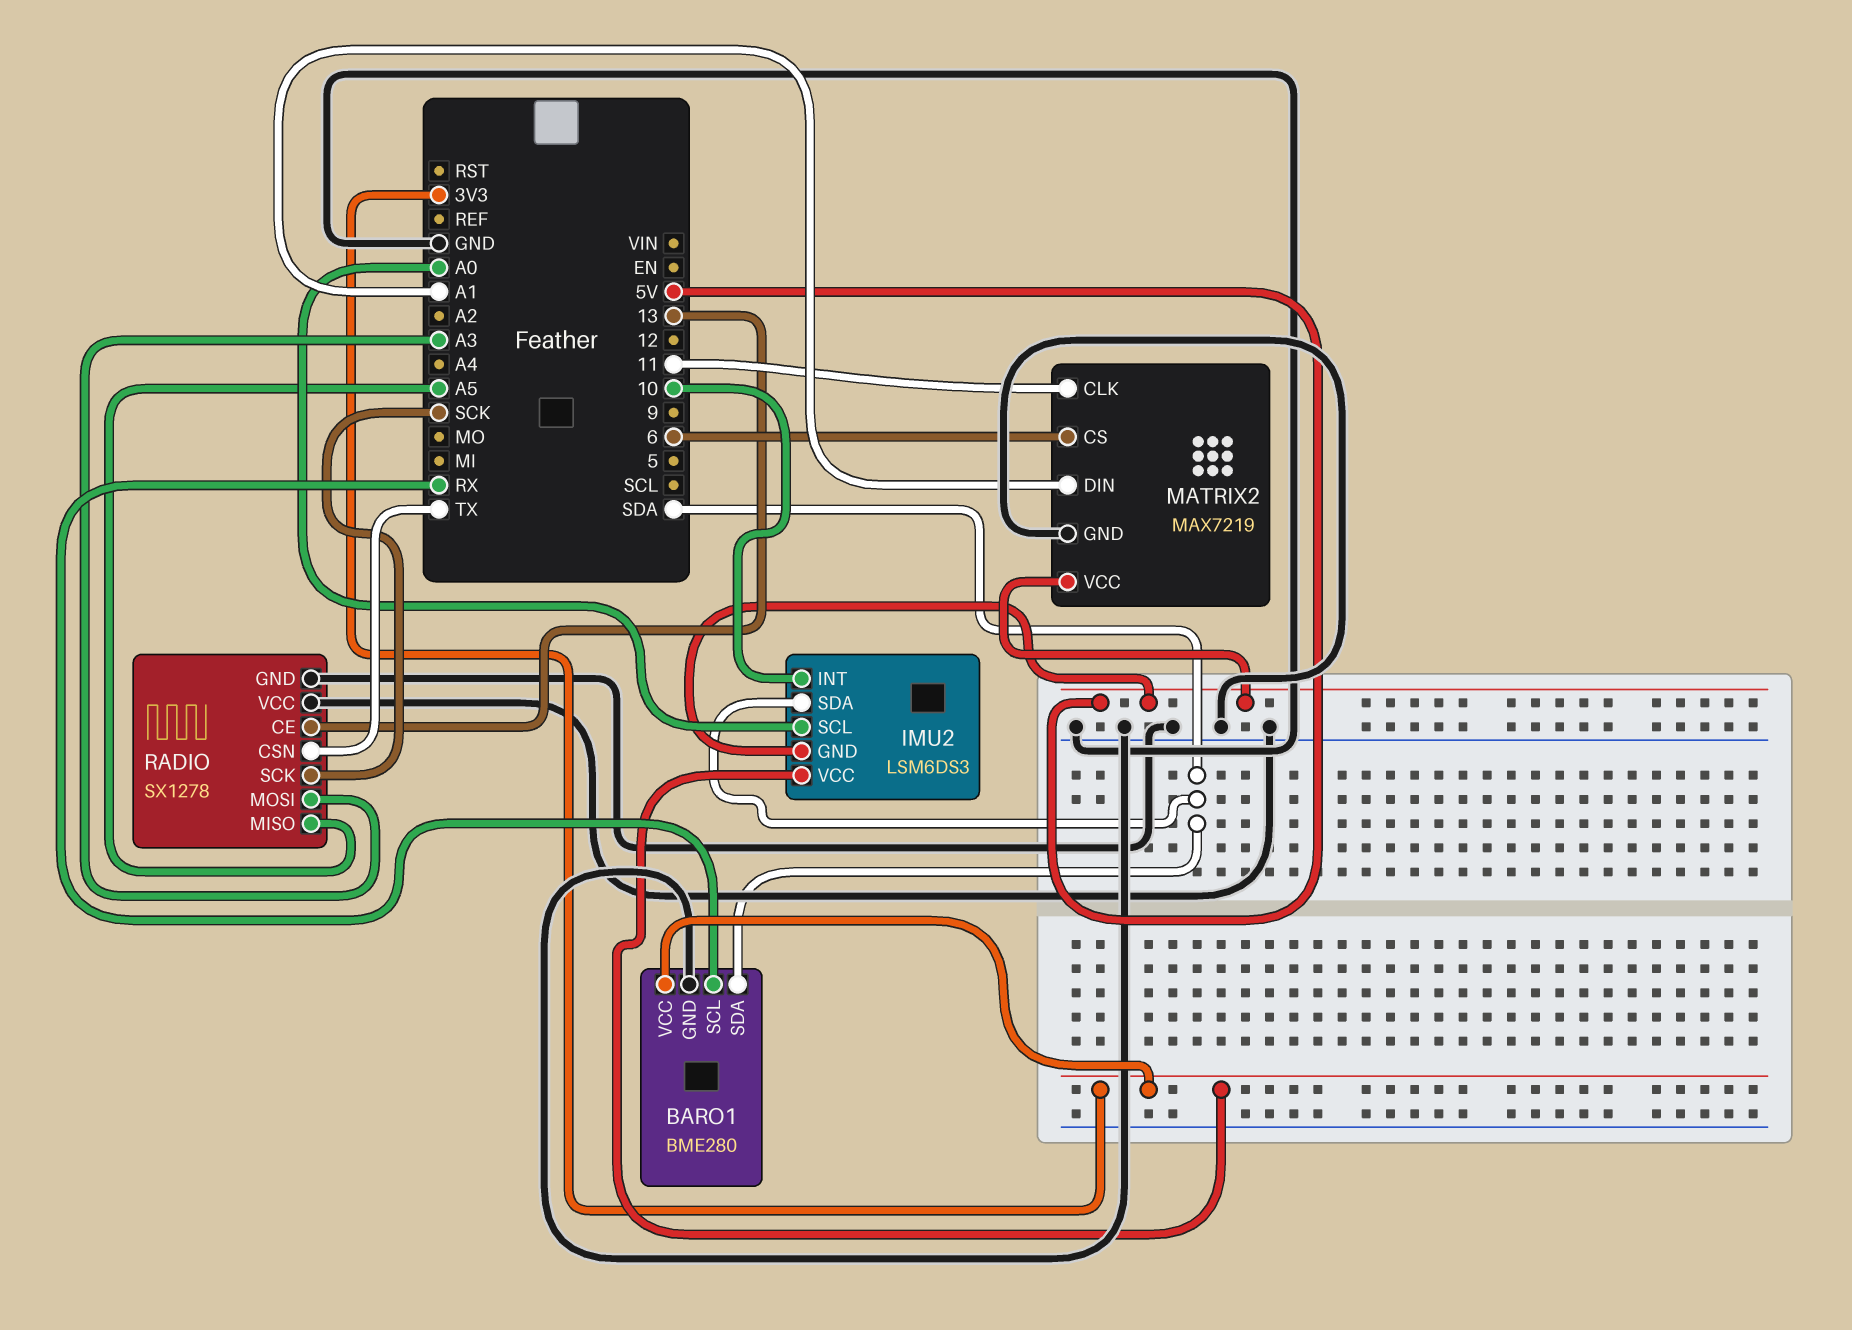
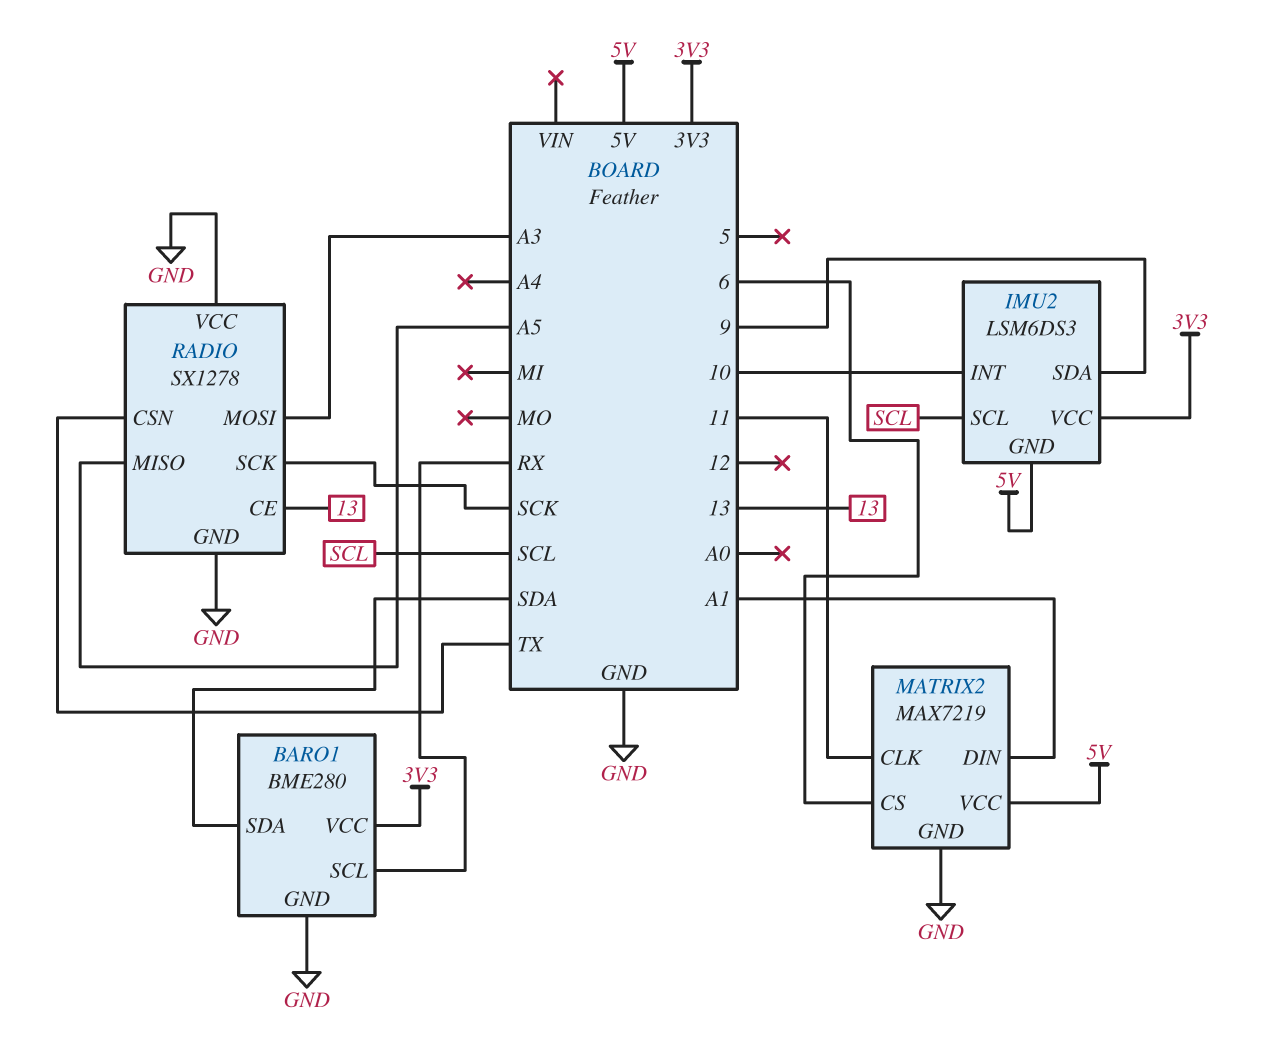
IMU2 pin SCL: A0 -> SCL
IMU2 pin SDA: SDA -> 9

